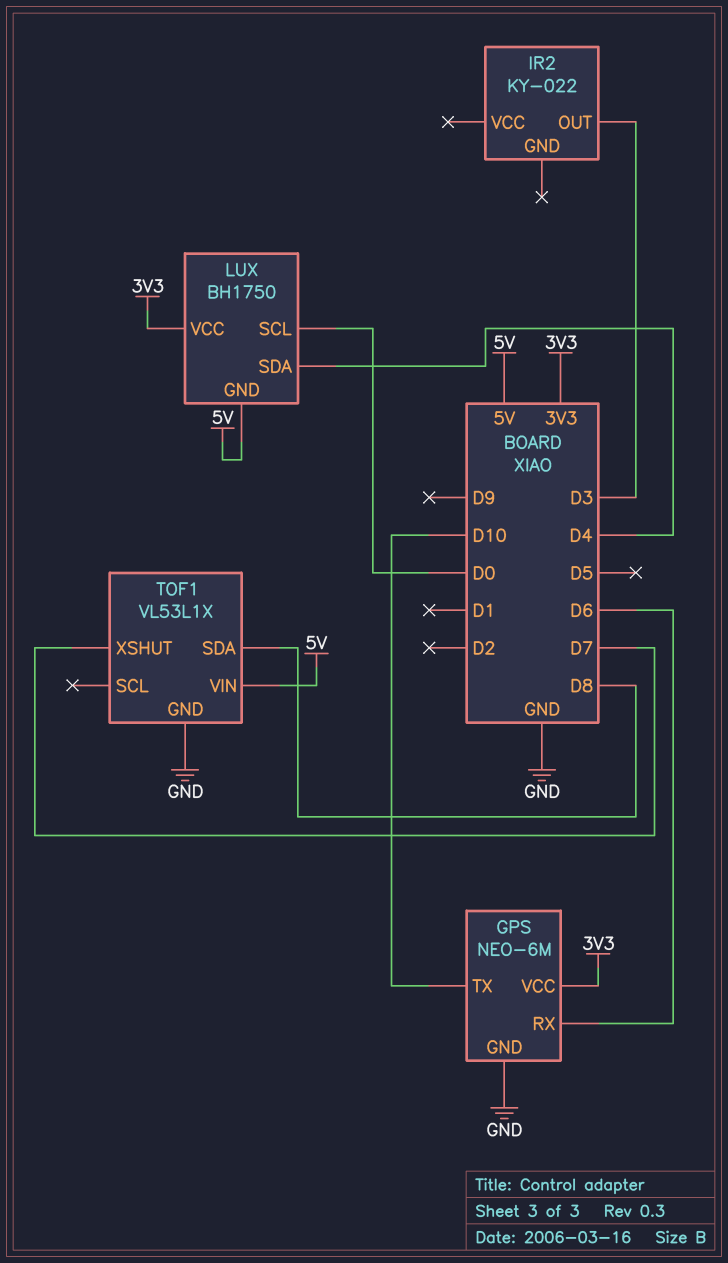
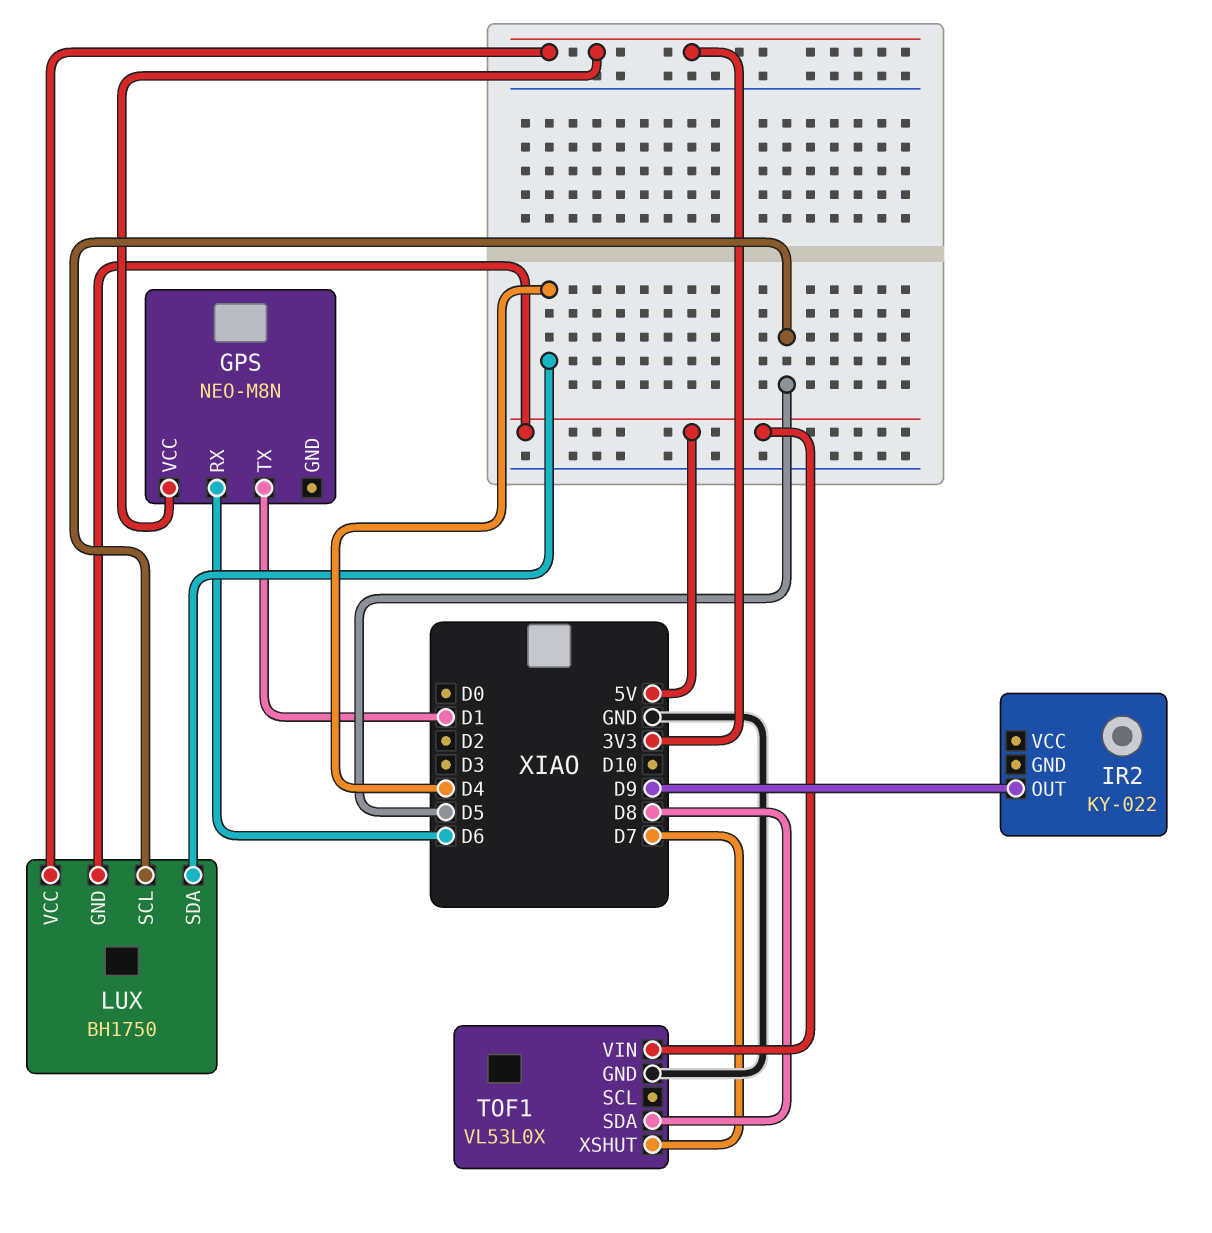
GPS: NEO-6M -> NEO-M8N
GPS pin GND: GND -> none
GPS pin TX: D10 -> D1
IR2 pin OUT: D3 -> D9
LUX pin SCL: D0 -> D5
TOF1: VL53L1X -> VL53L0X

